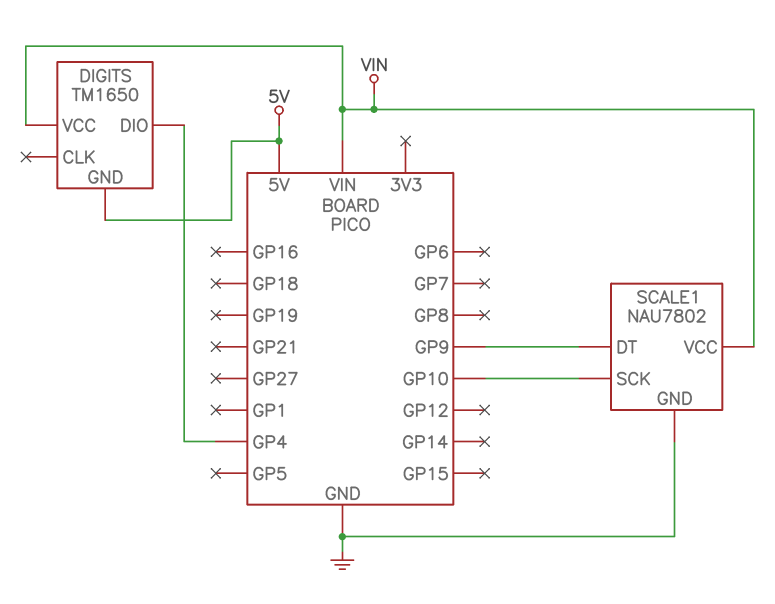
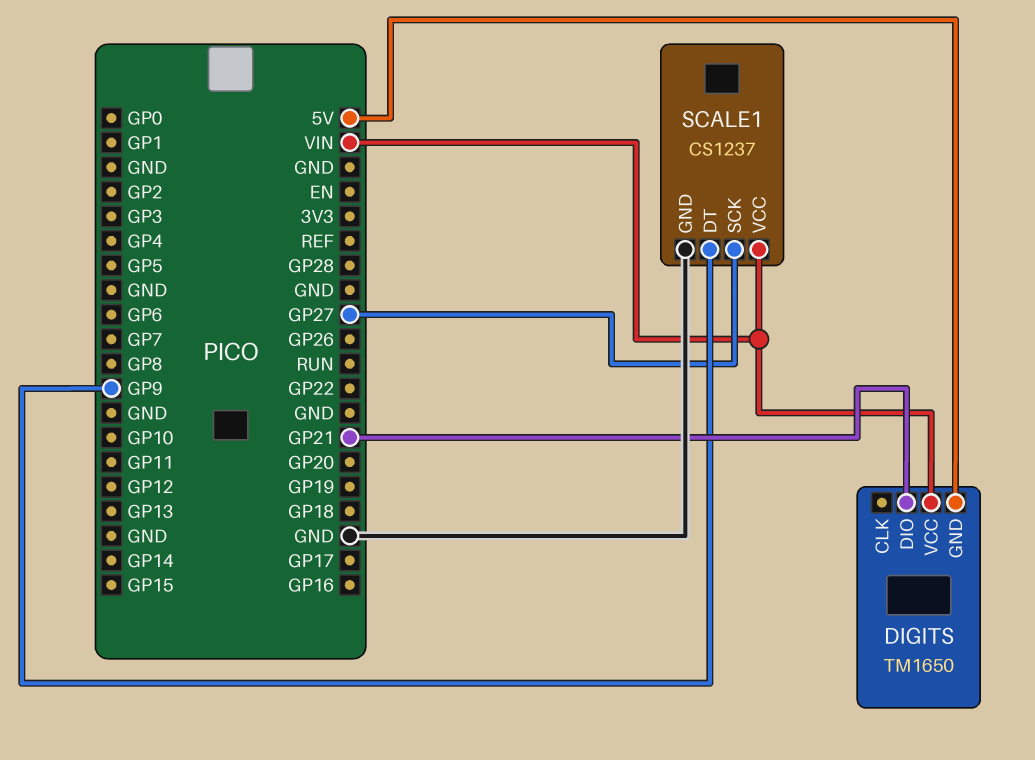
DIGITS pin DIO: GP4 -> GP21
SCALE1: NAU7802 -> CS1237
SCALE1 pin SCK: GP10 -> GP27

